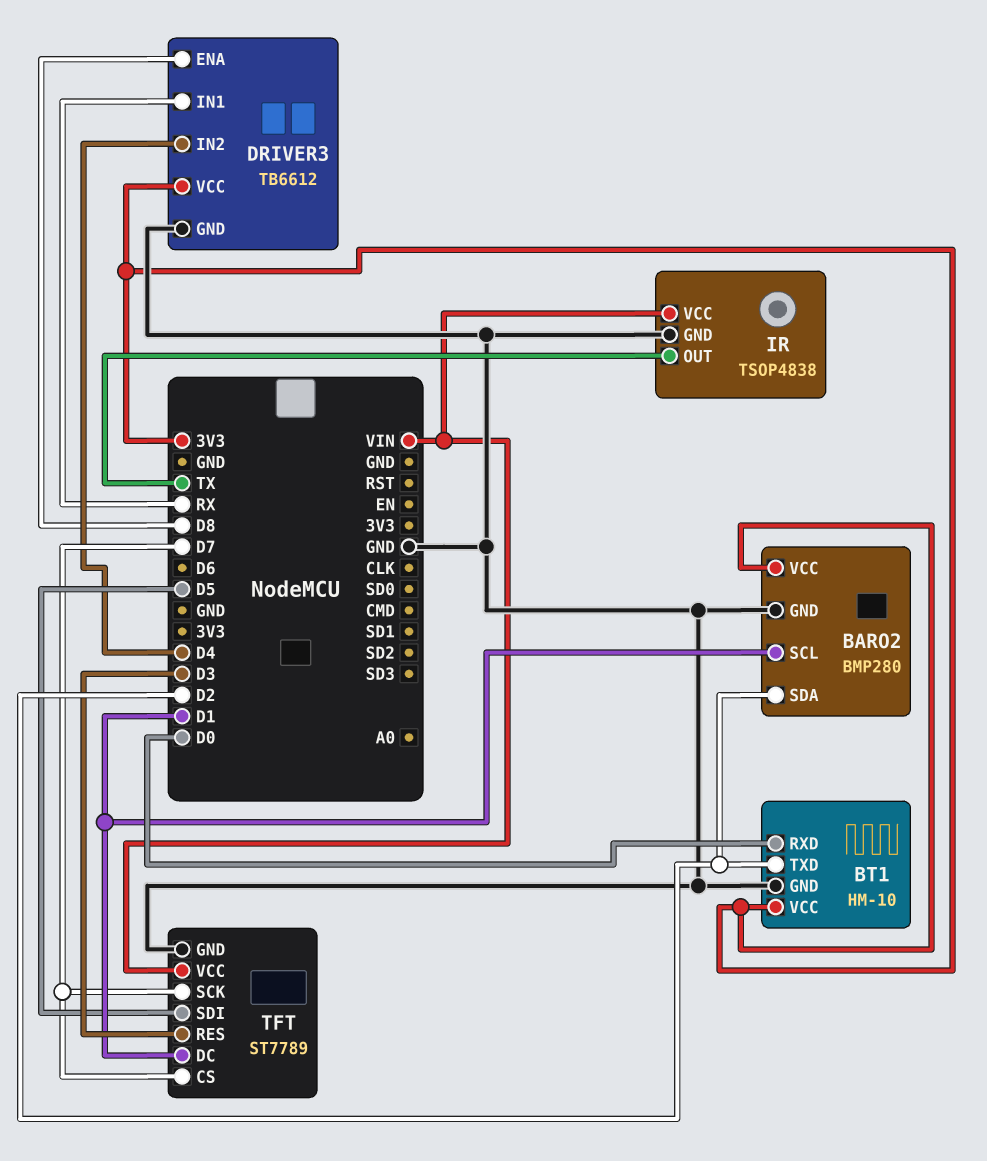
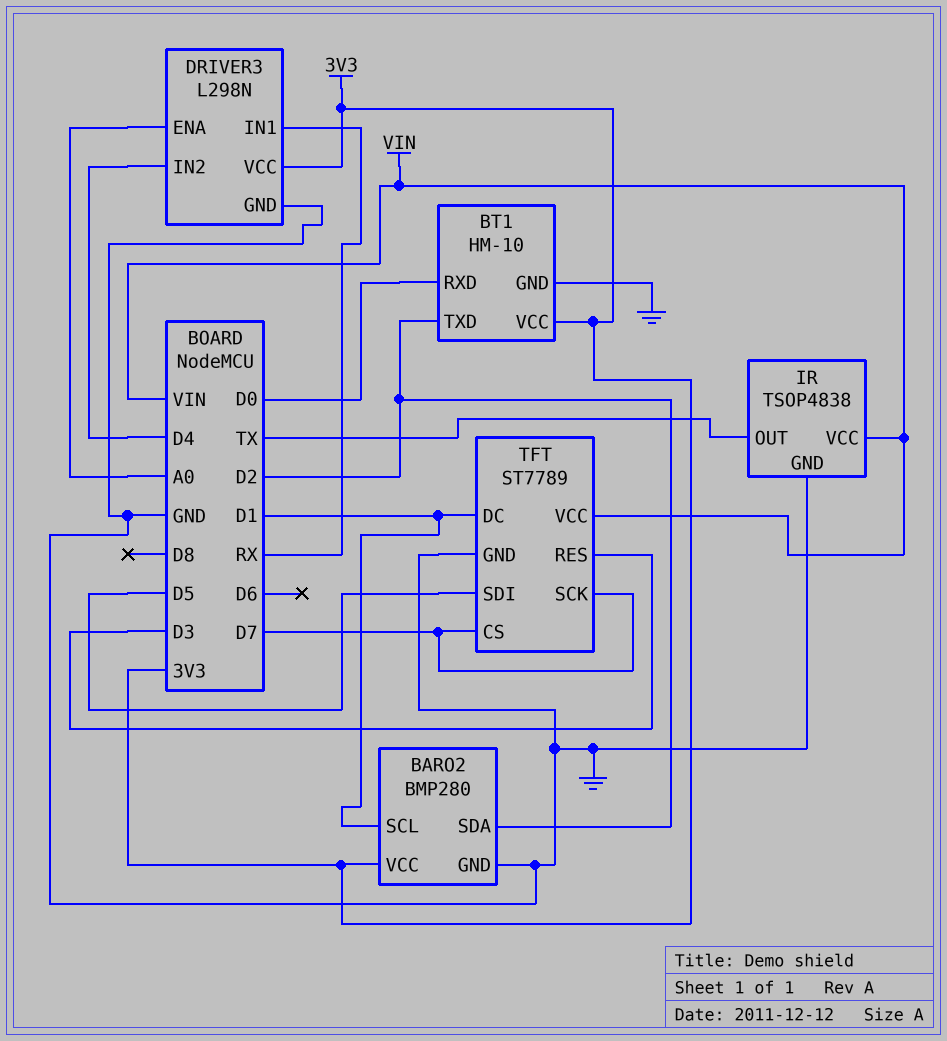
DRIVER3: TB6612 -> L298N
DRIVER3 pin ENA: D8 -> A0

